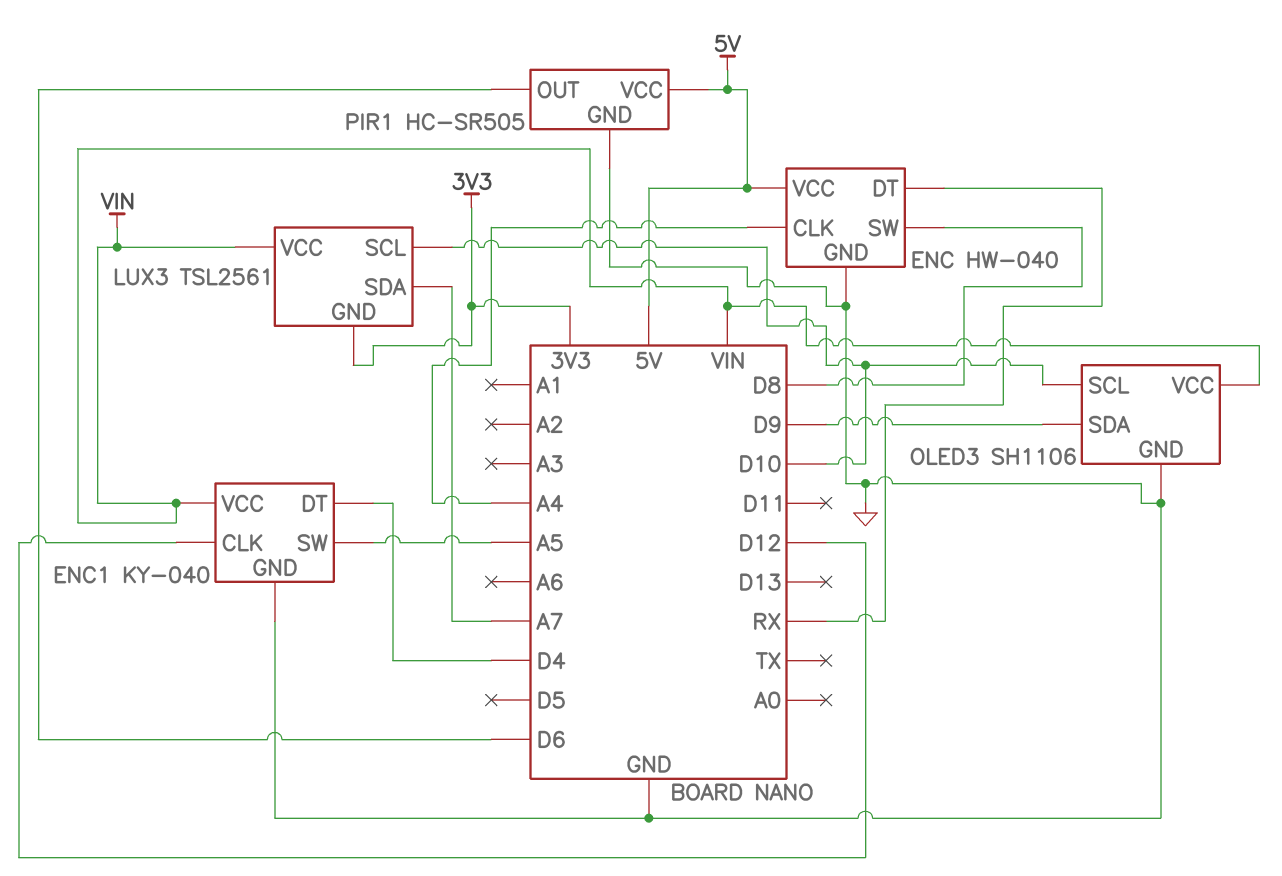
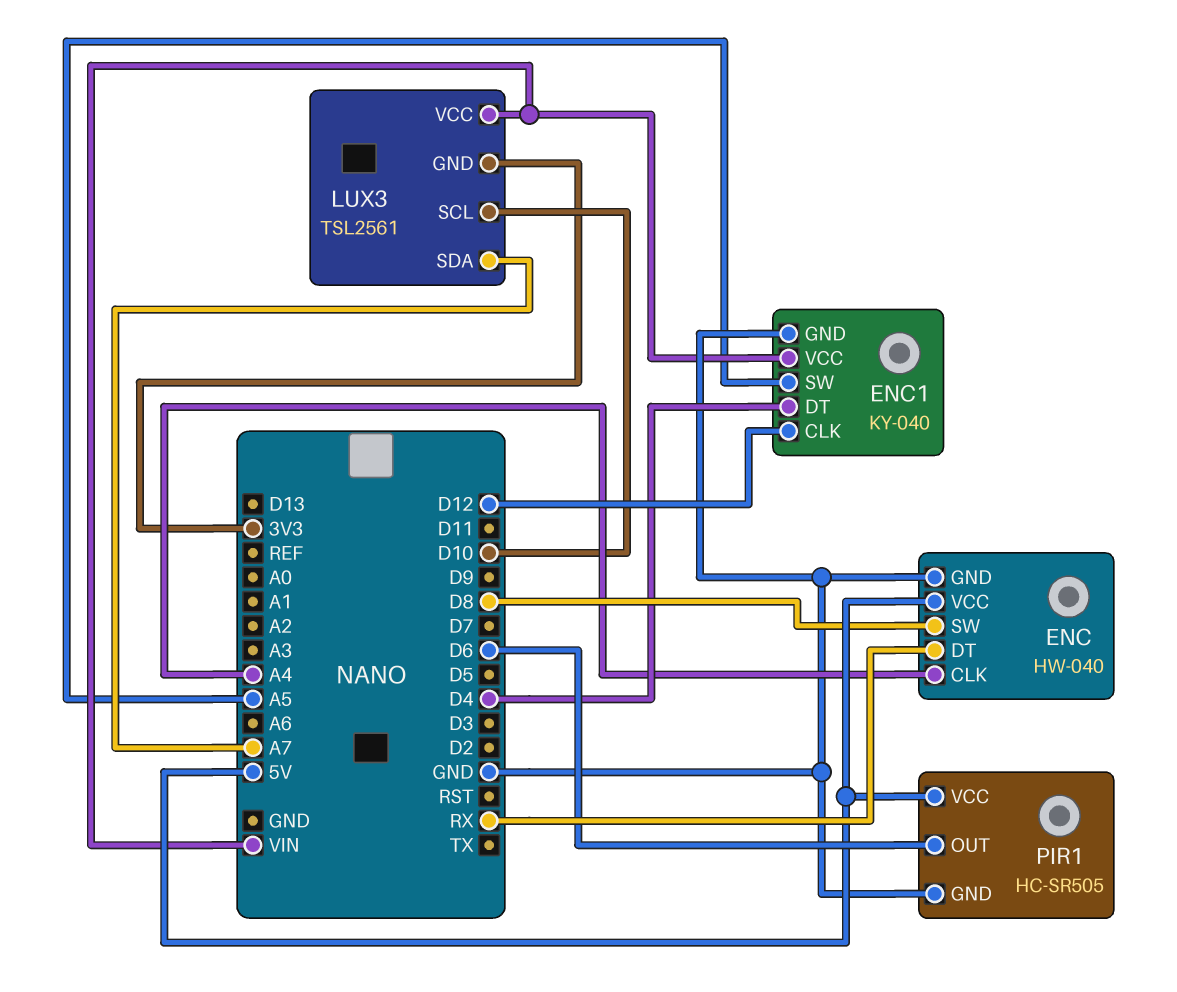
OLED3: SH1106 -> none
OLED3 pin GND: GND -> none
OLED3 pin SCL: D10 -> none
OLED3 pin SDA: D9 -> none
OLED3 pin VCC: VIN -> none

